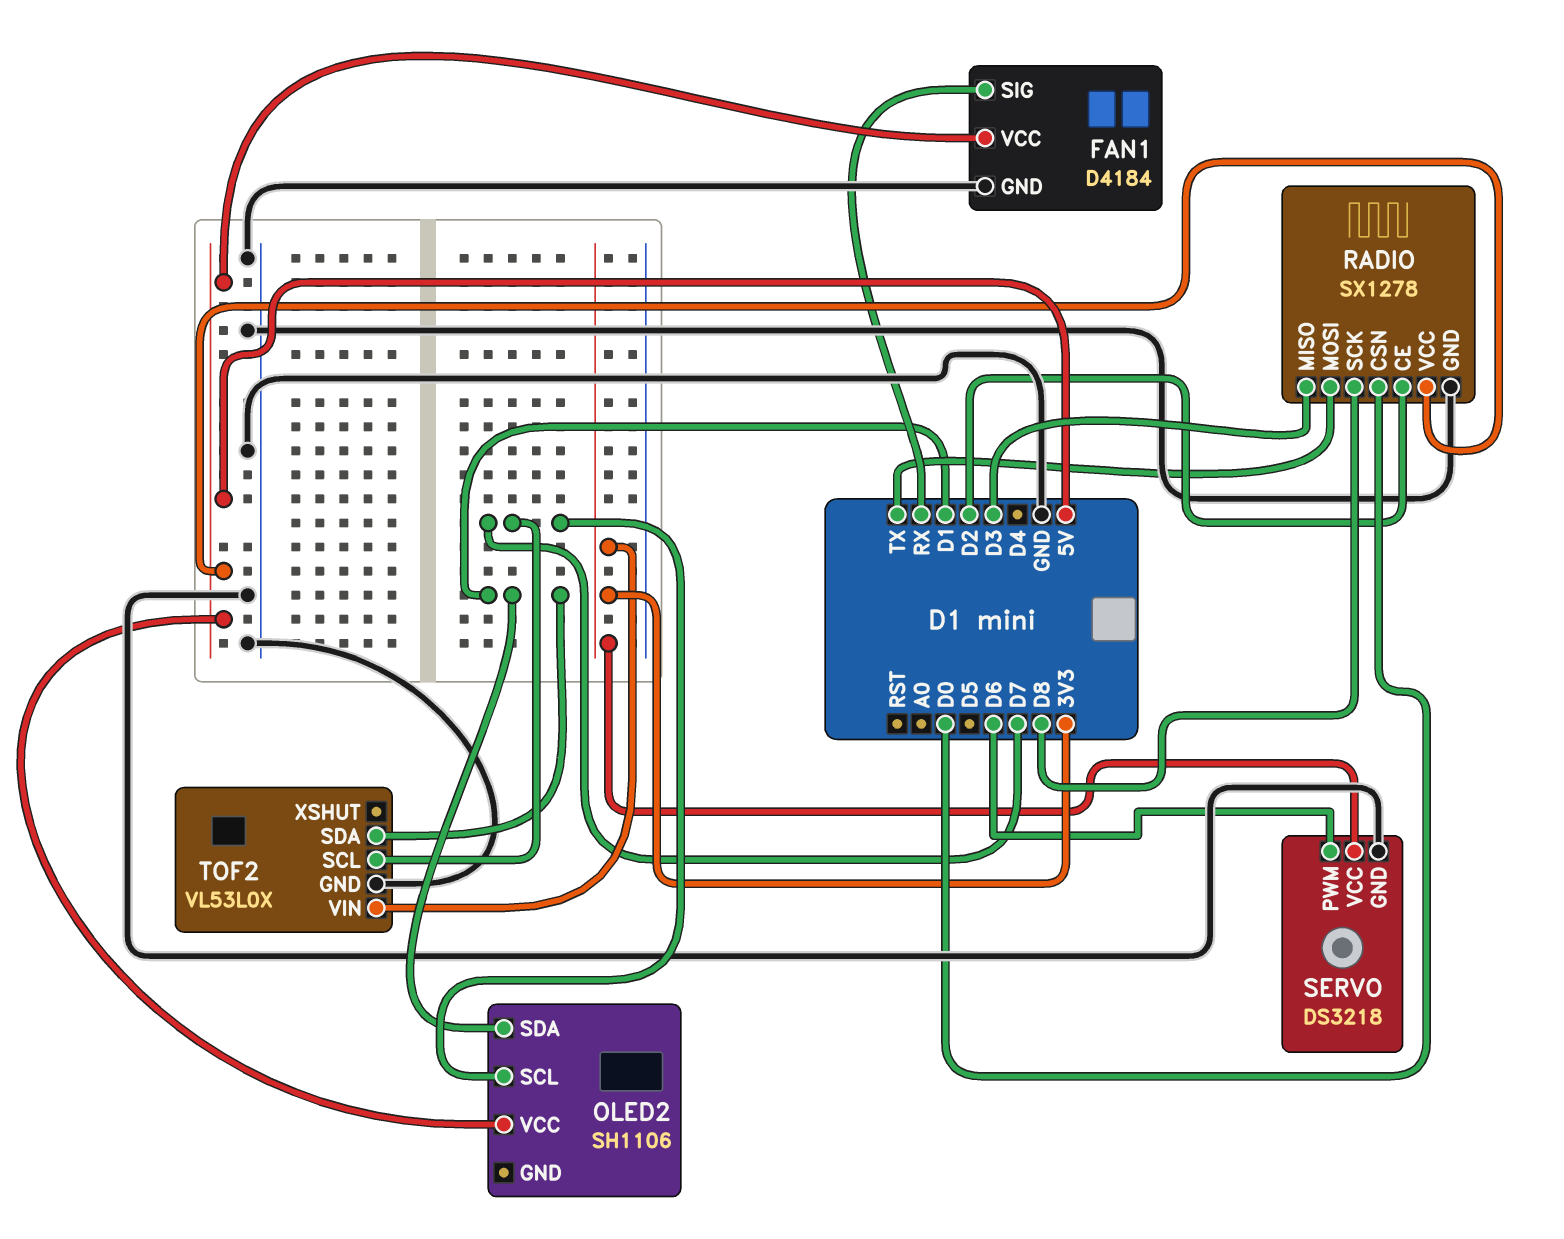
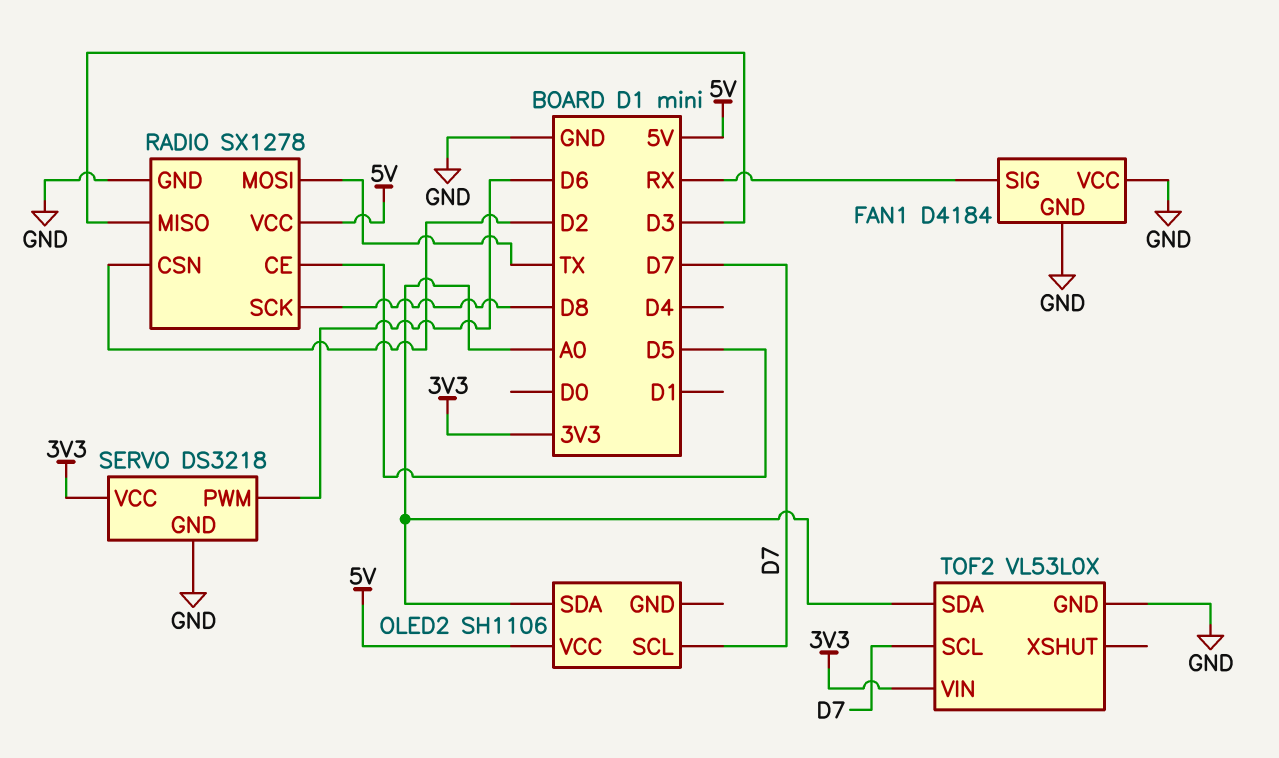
FAN1 pin VCC: 5V -> GND
OLED2 pin SDA: D1 -> A0
RADIO pin CE: D2 -> D5
RADIO pin CSN: D0 -> D2
TOF2 pin SDA: D1 -> A0

